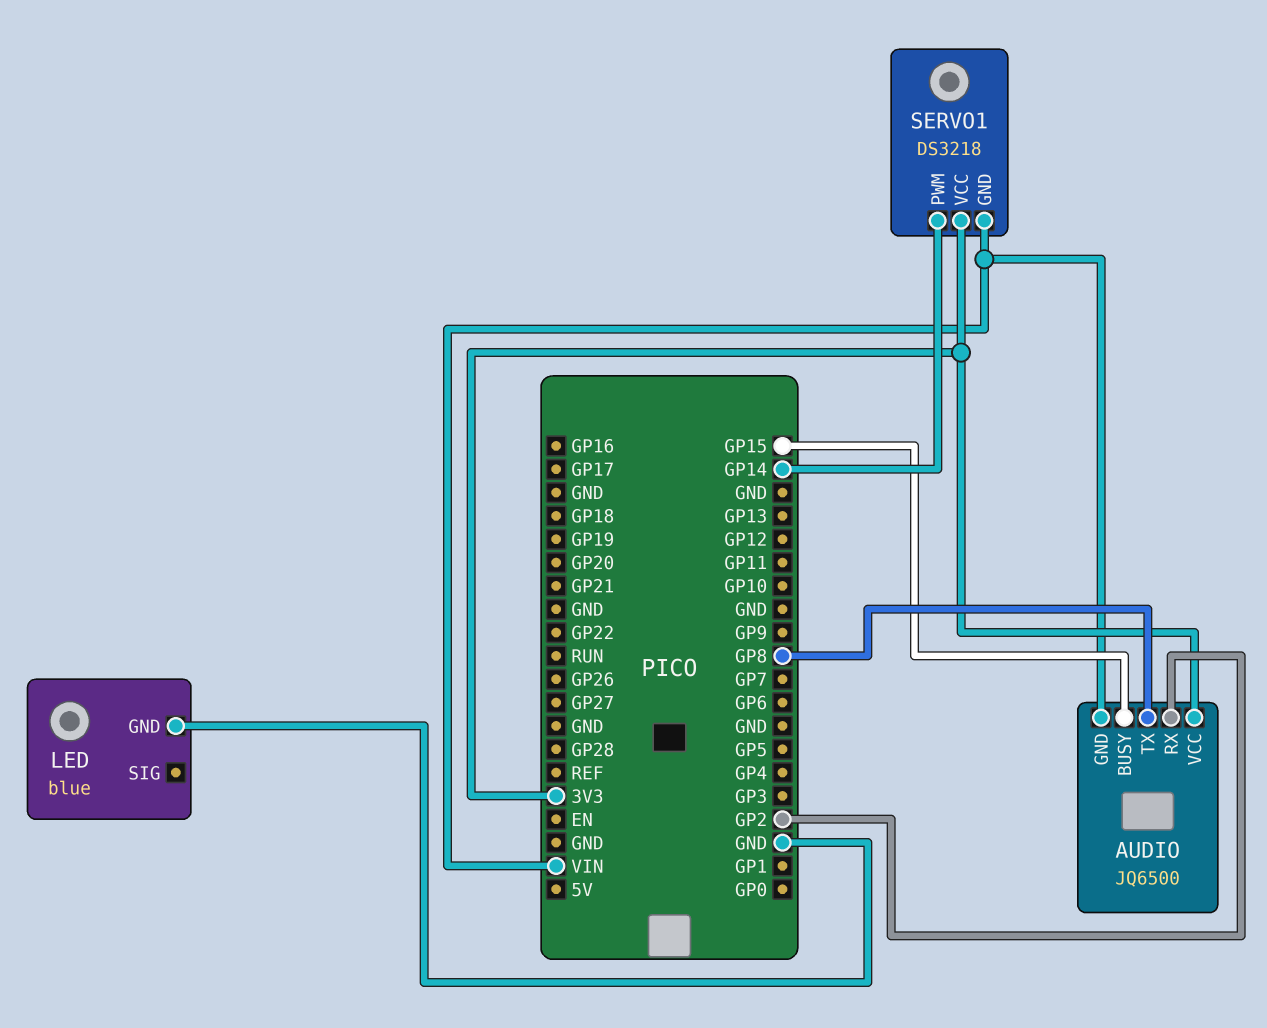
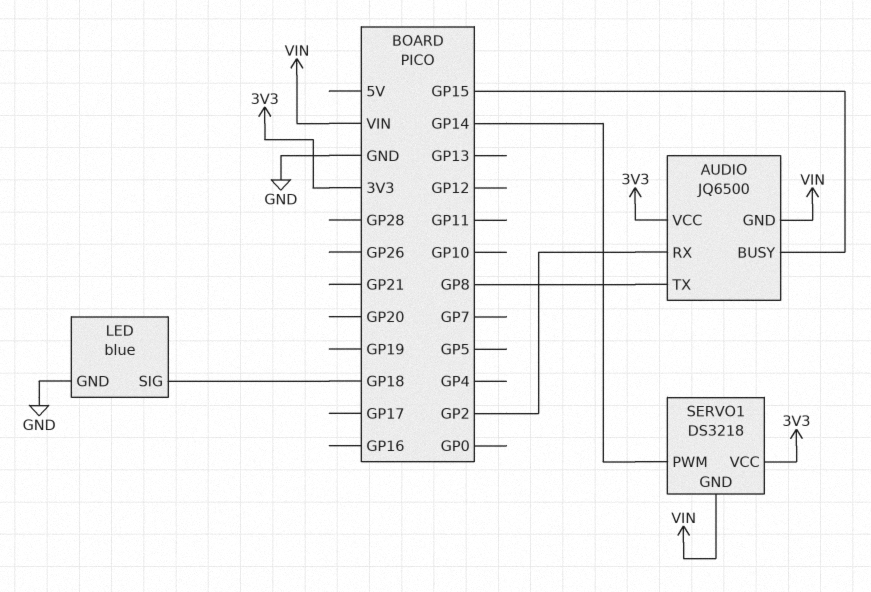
LED pin SIG: none -> GP18

